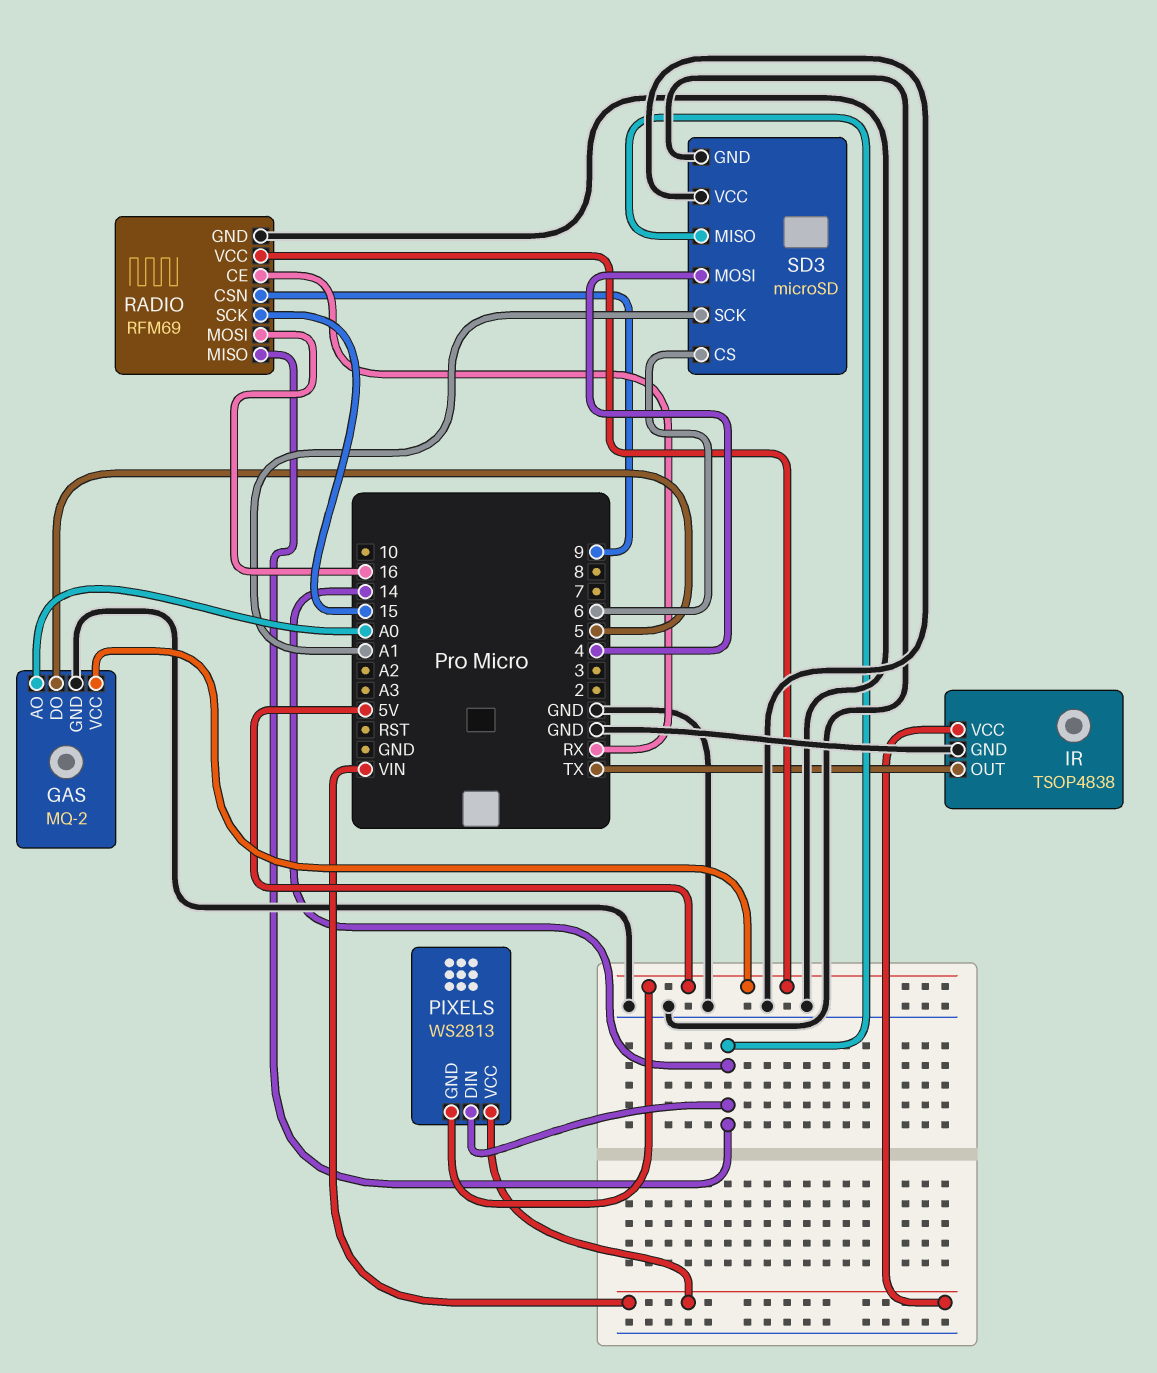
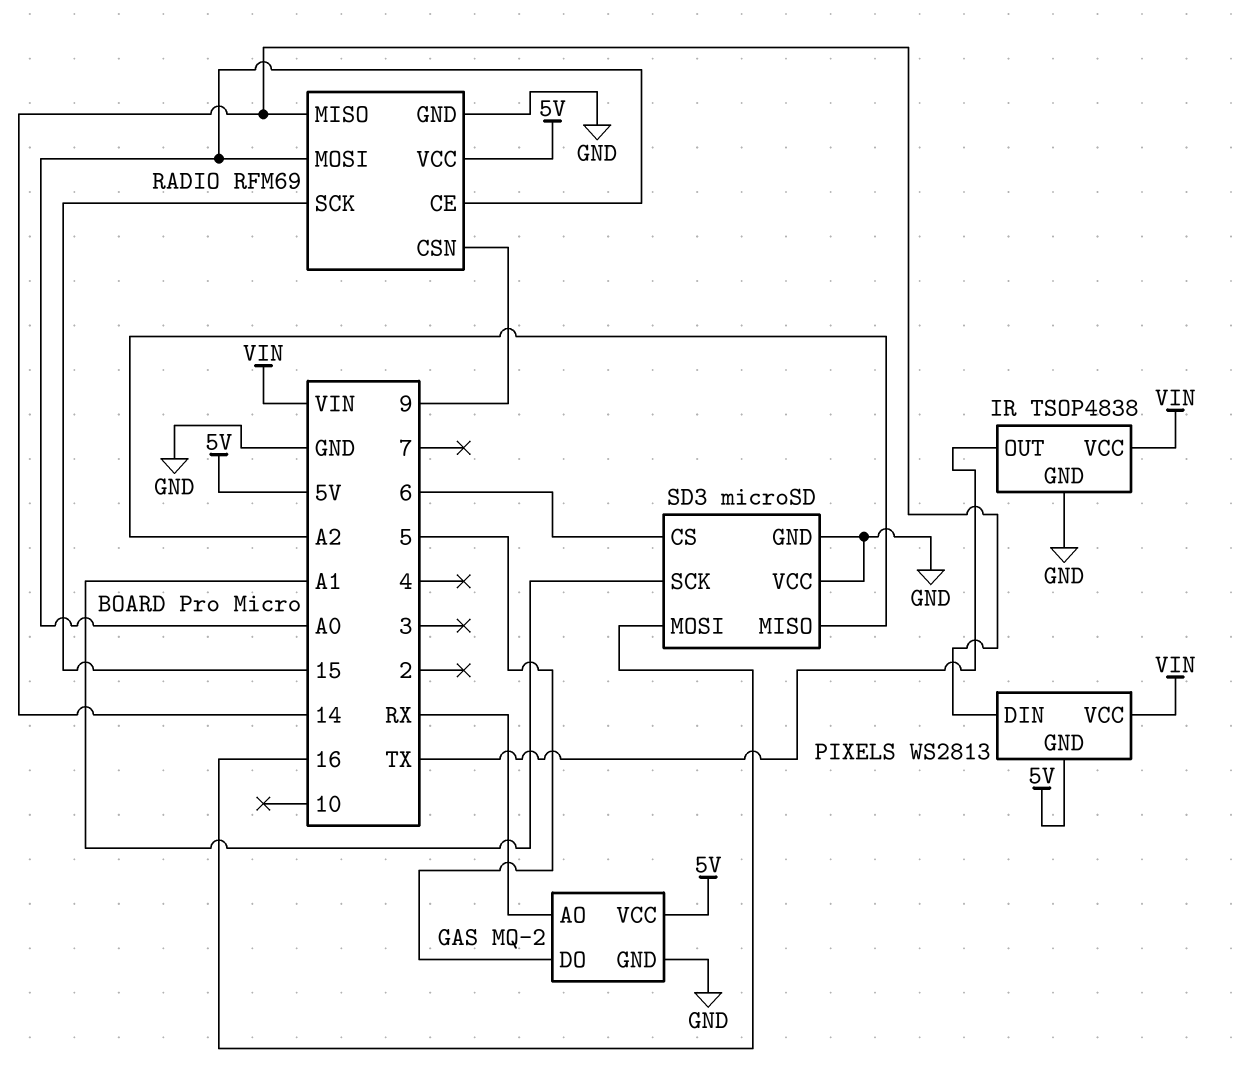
GAS pin AO: A0 -> RX
RADIO pin CE: RX -> A0
RADIO pin MOSI: 16 -> A0
SD3 pin MISO: 14 -> A2
SD3 pin MOSI: 4 -> 16

